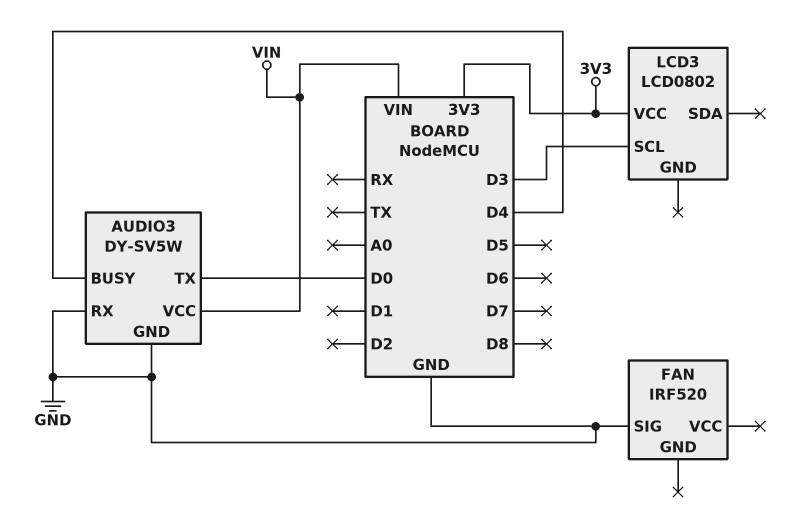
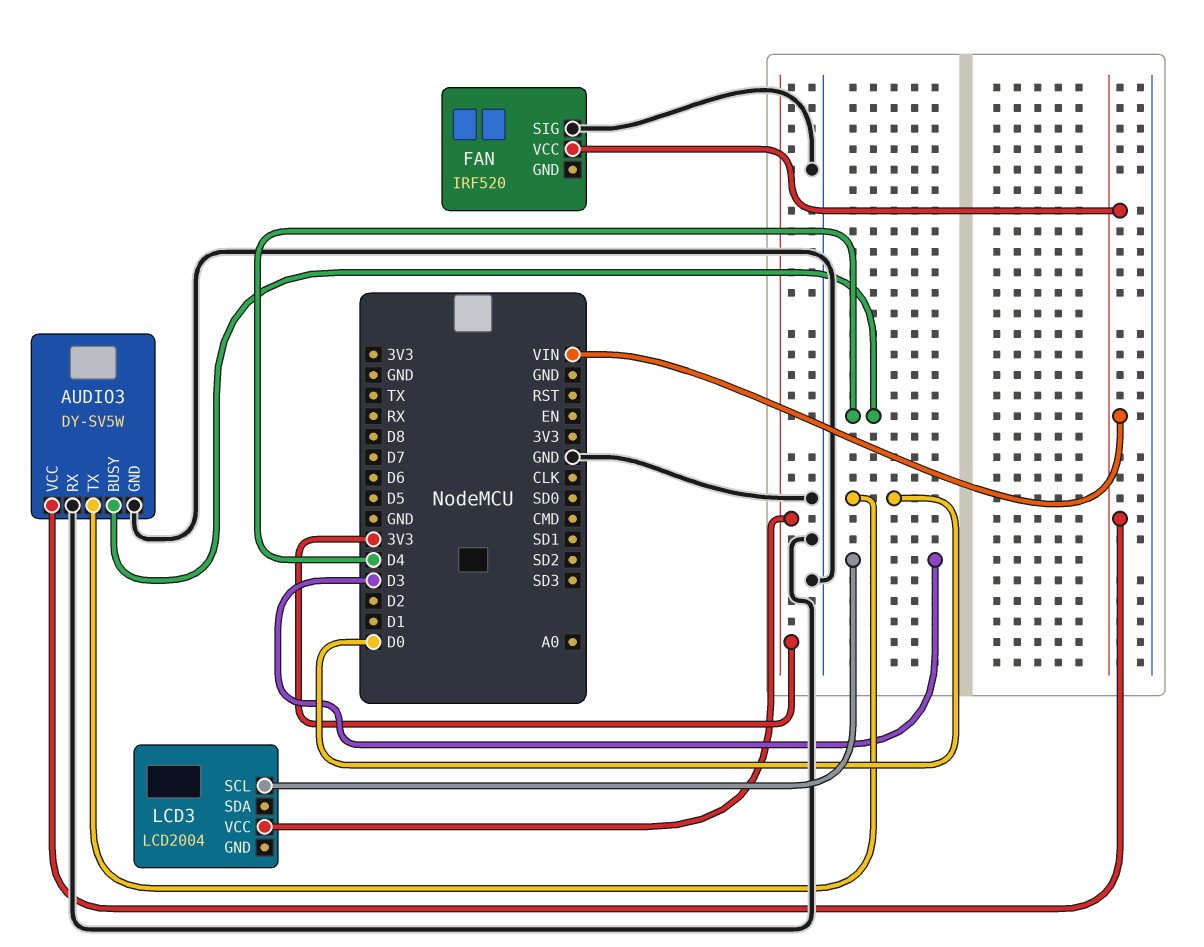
FAN pin VCC: none -> VIN
LCD3: LCD0802 -> LCD2004

